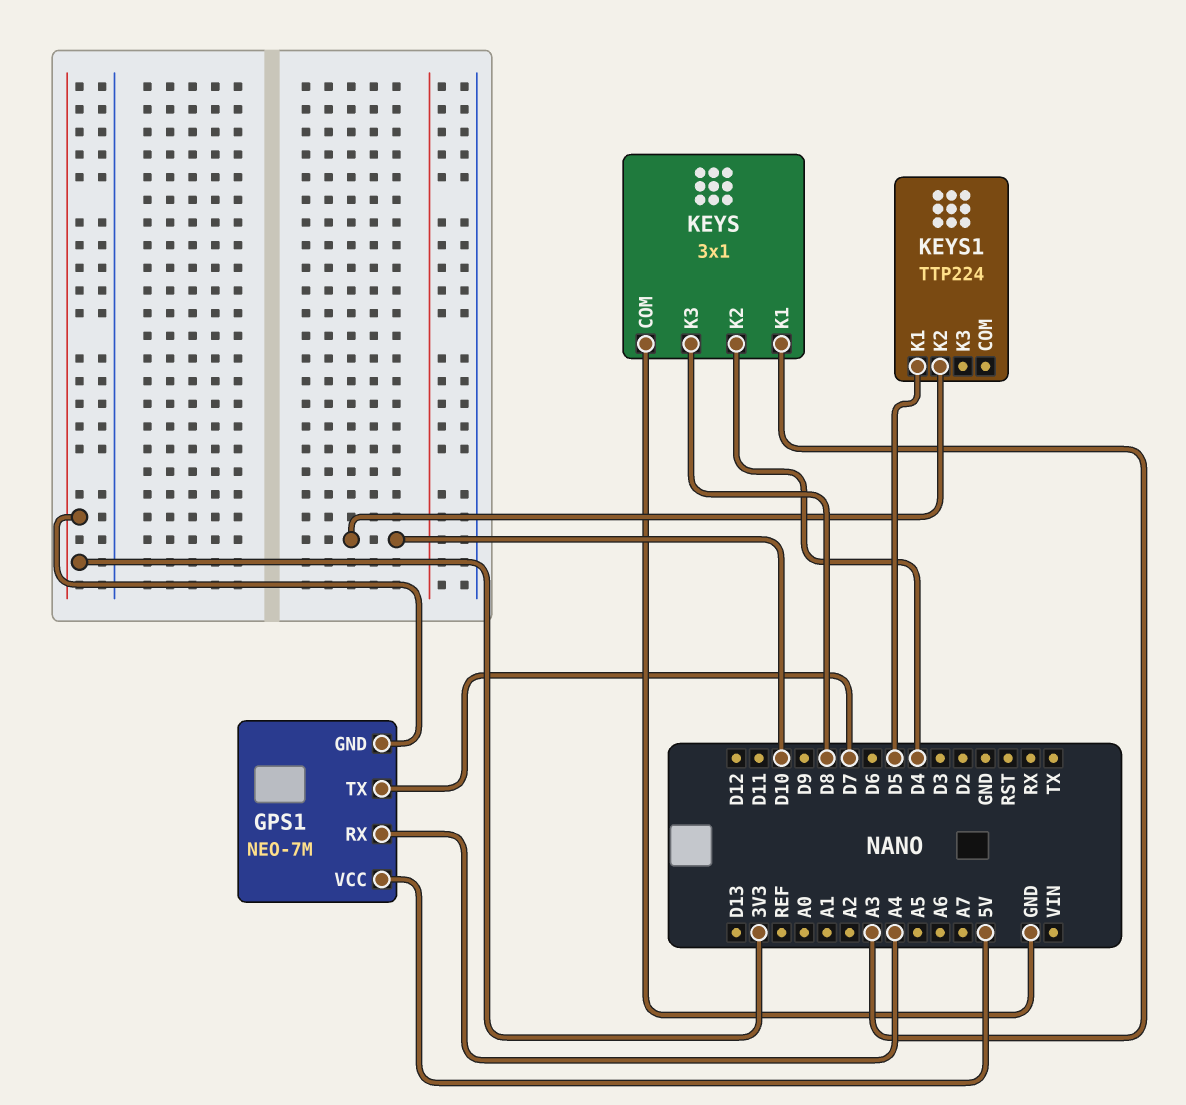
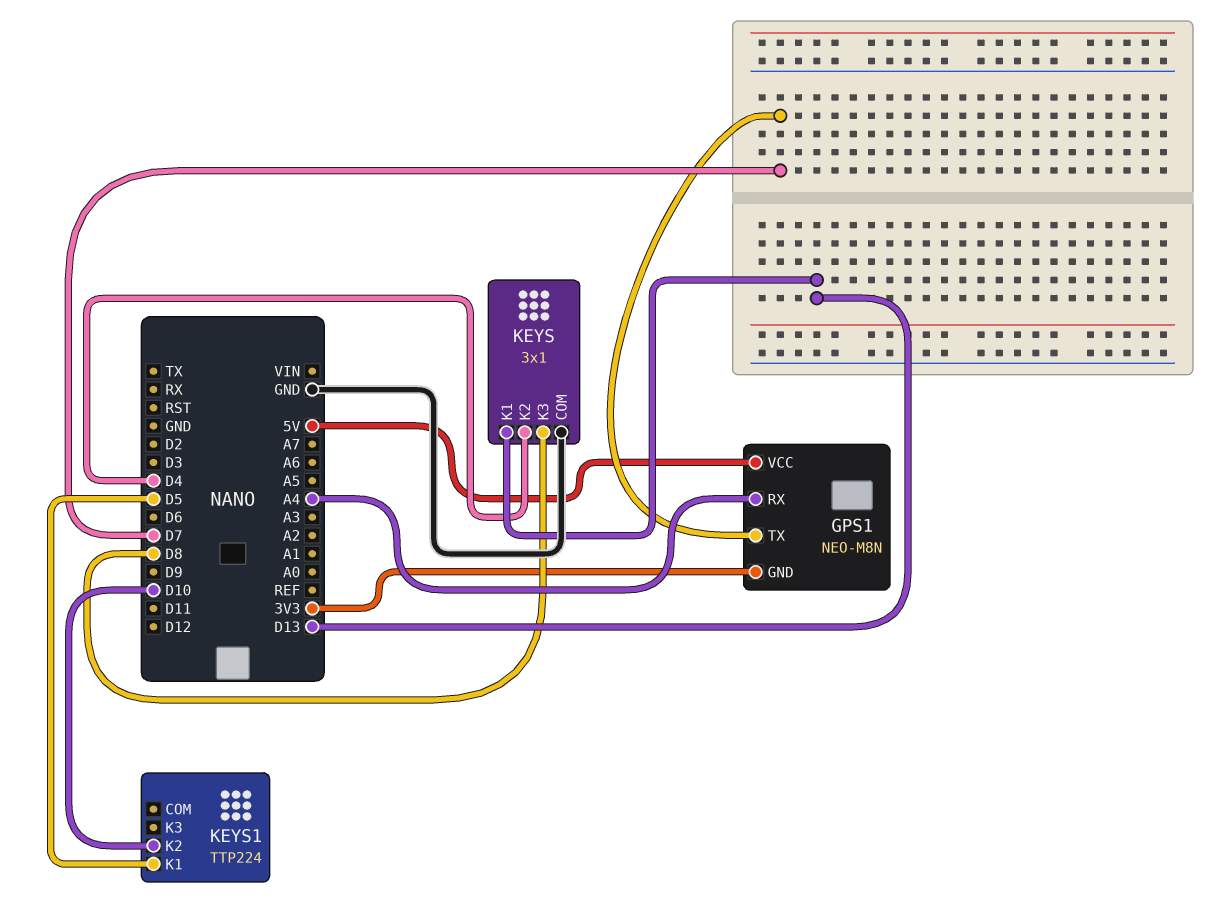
GPS1: NEO-7M -> NEO-M8N
KEYS pin K1: A3 -> D13

